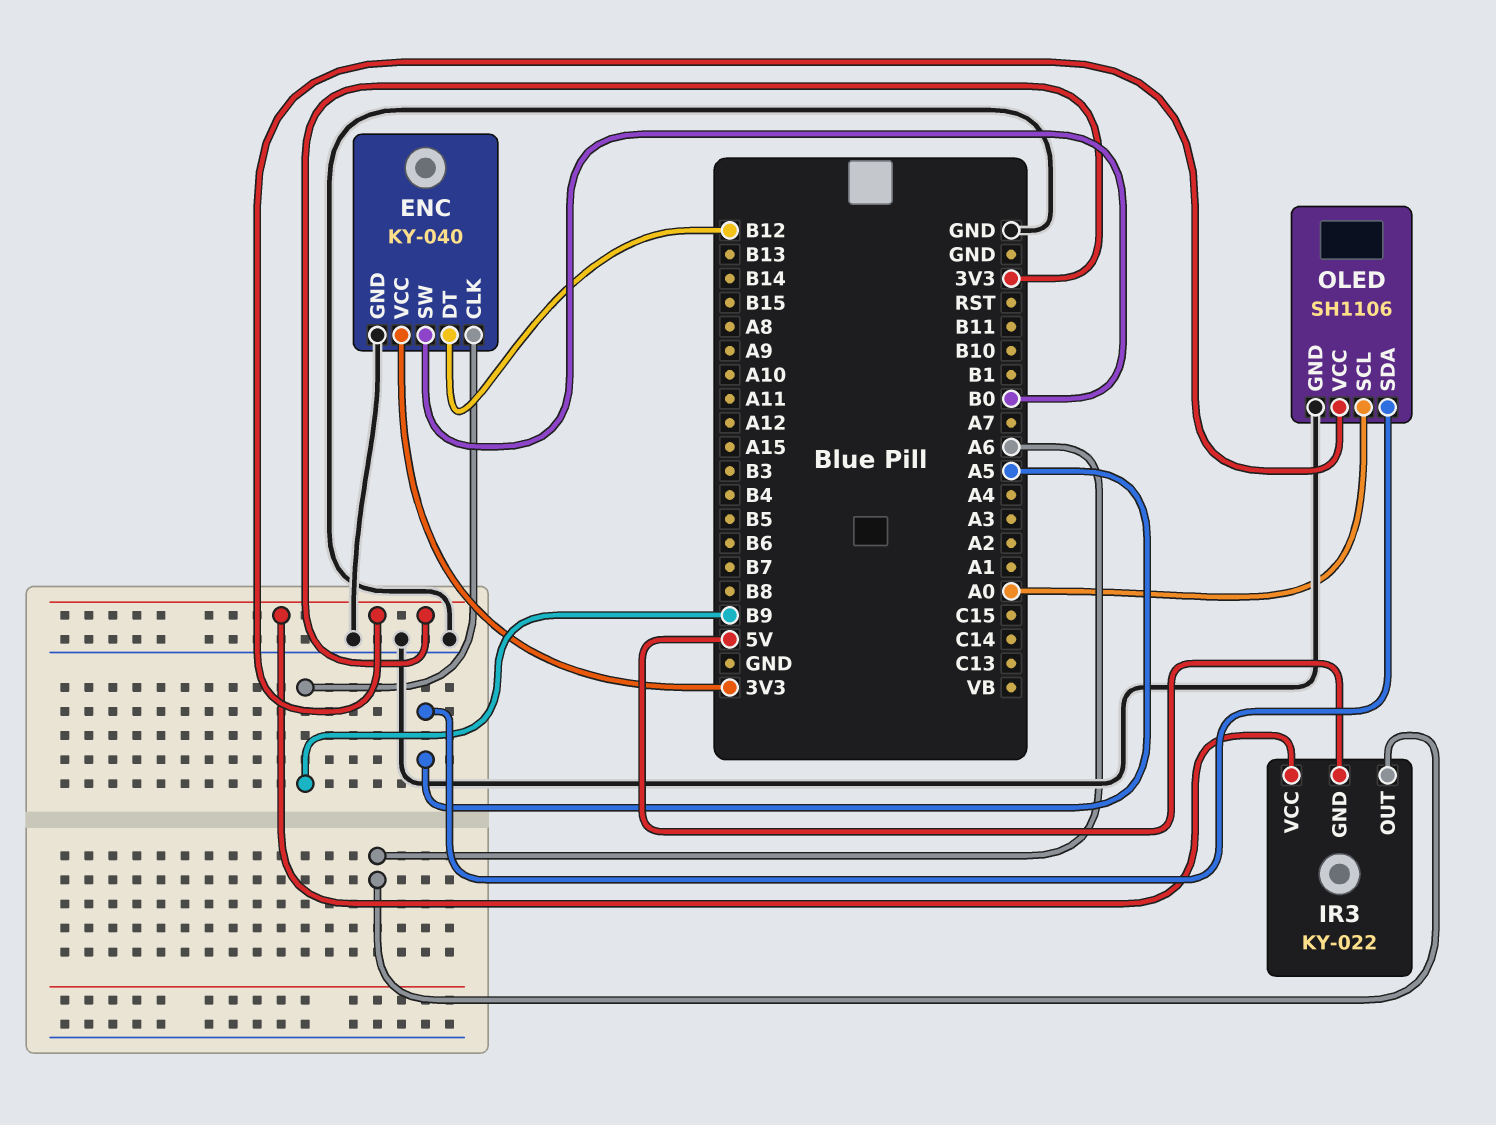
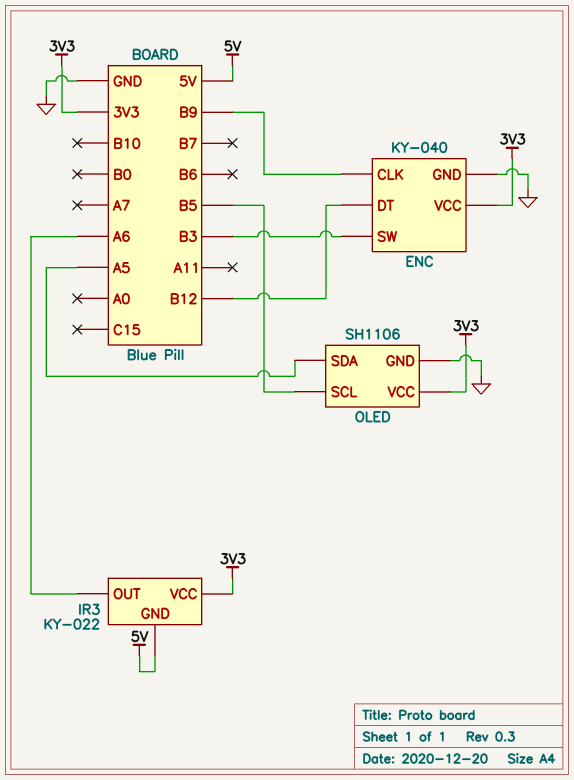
ENC pin SW: B0 -> B3
OLED pin SCL: A0 -> B5

